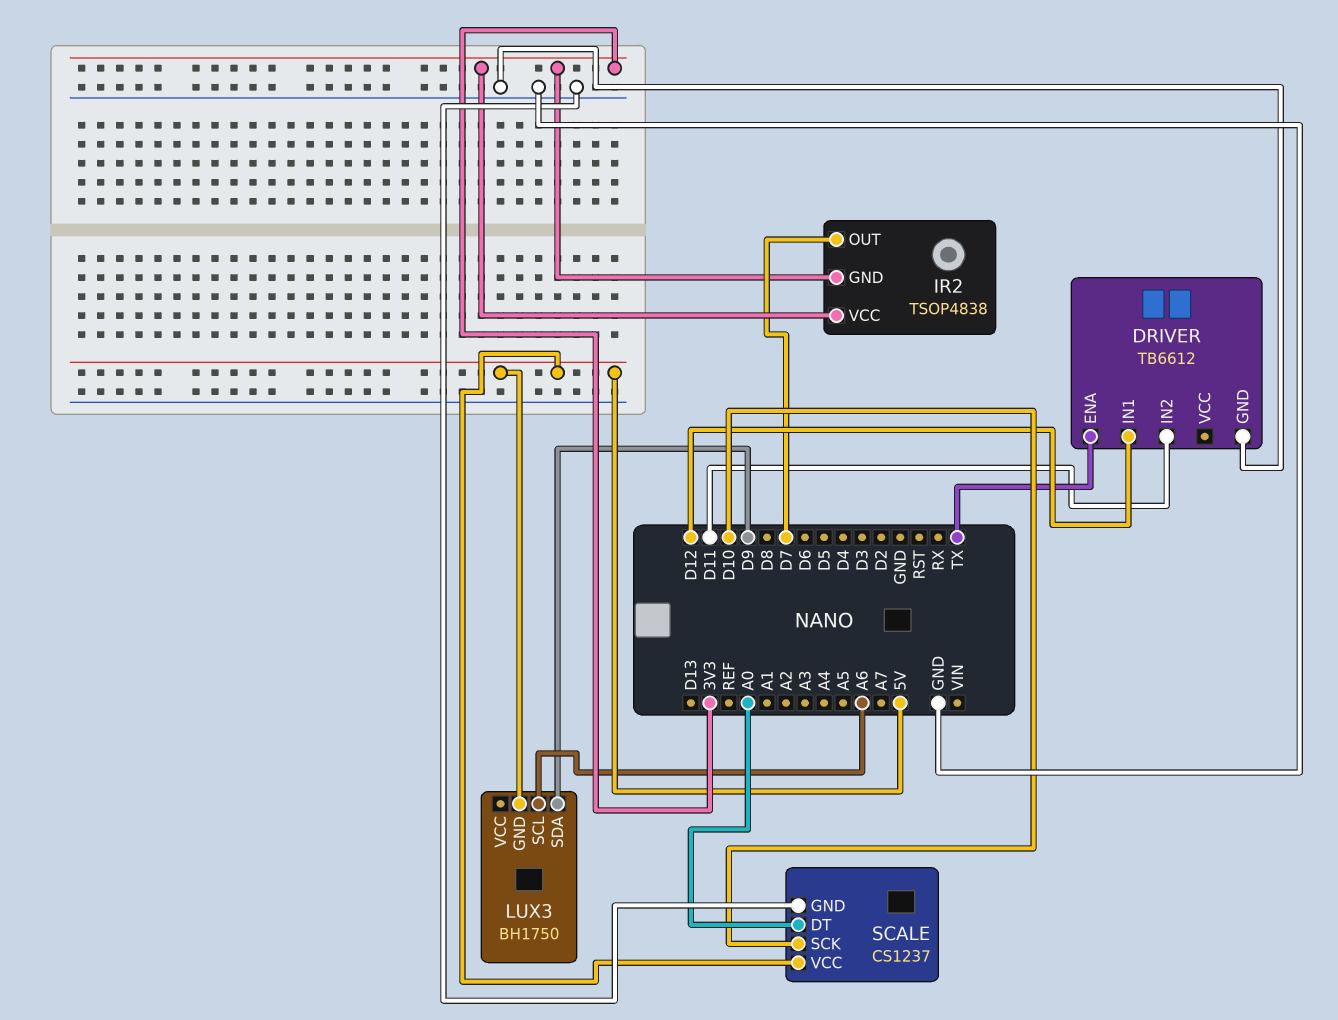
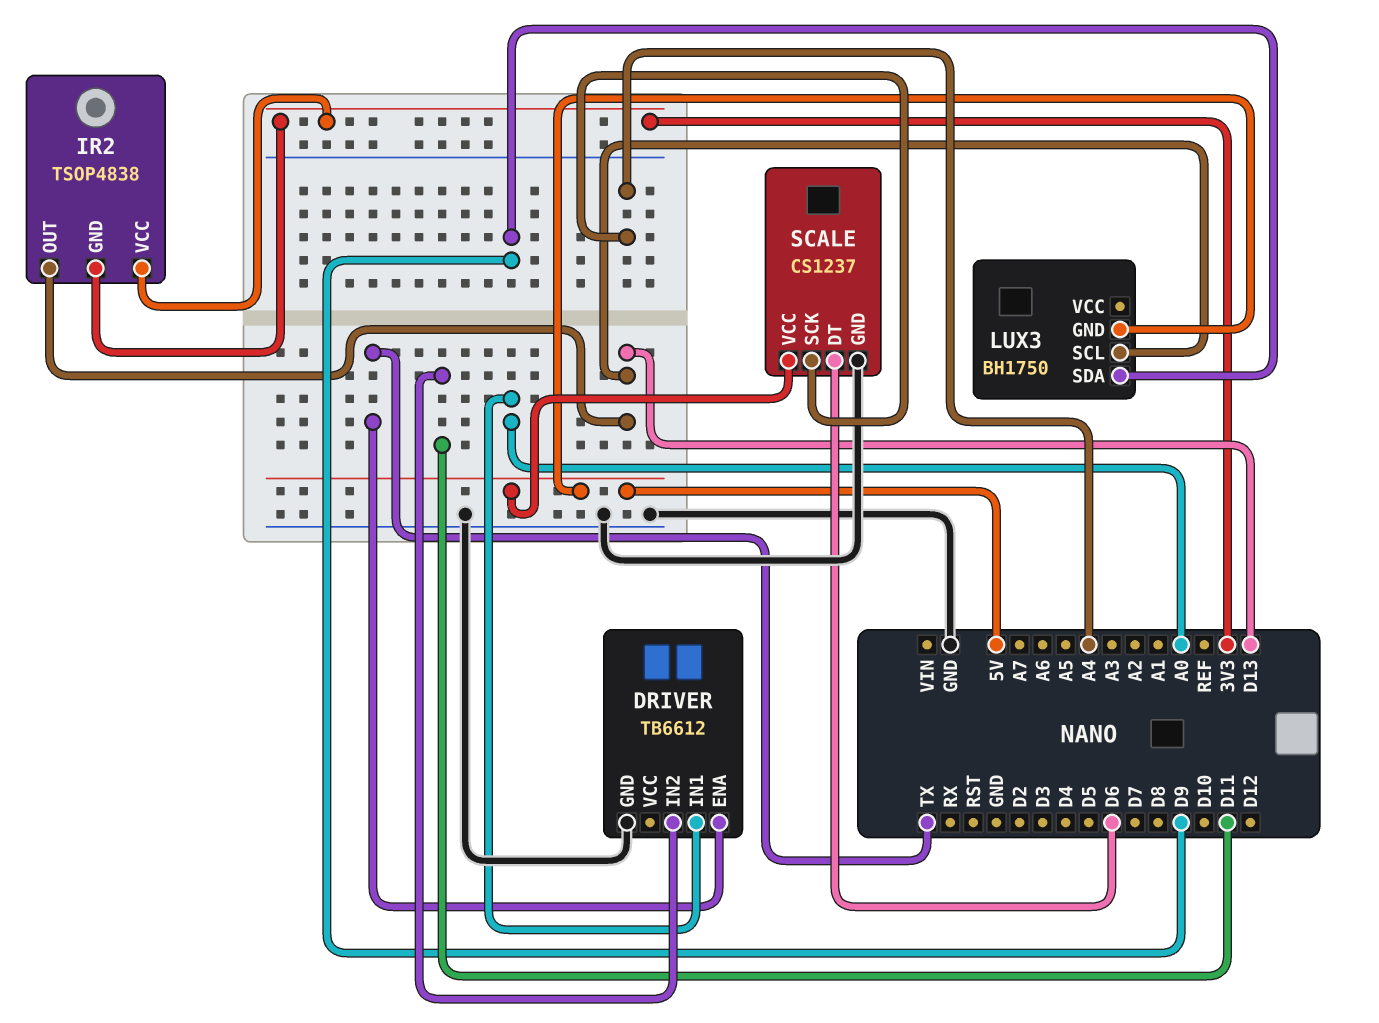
DRIVER pin IN1: D12 -> A0
IR2 pin OUT: D7 -> D13
LUX3 pin SCL: A6 -> D13
SCALE pin DT: A0 -> D6
SCALE pin SCK: D10 -> A4

